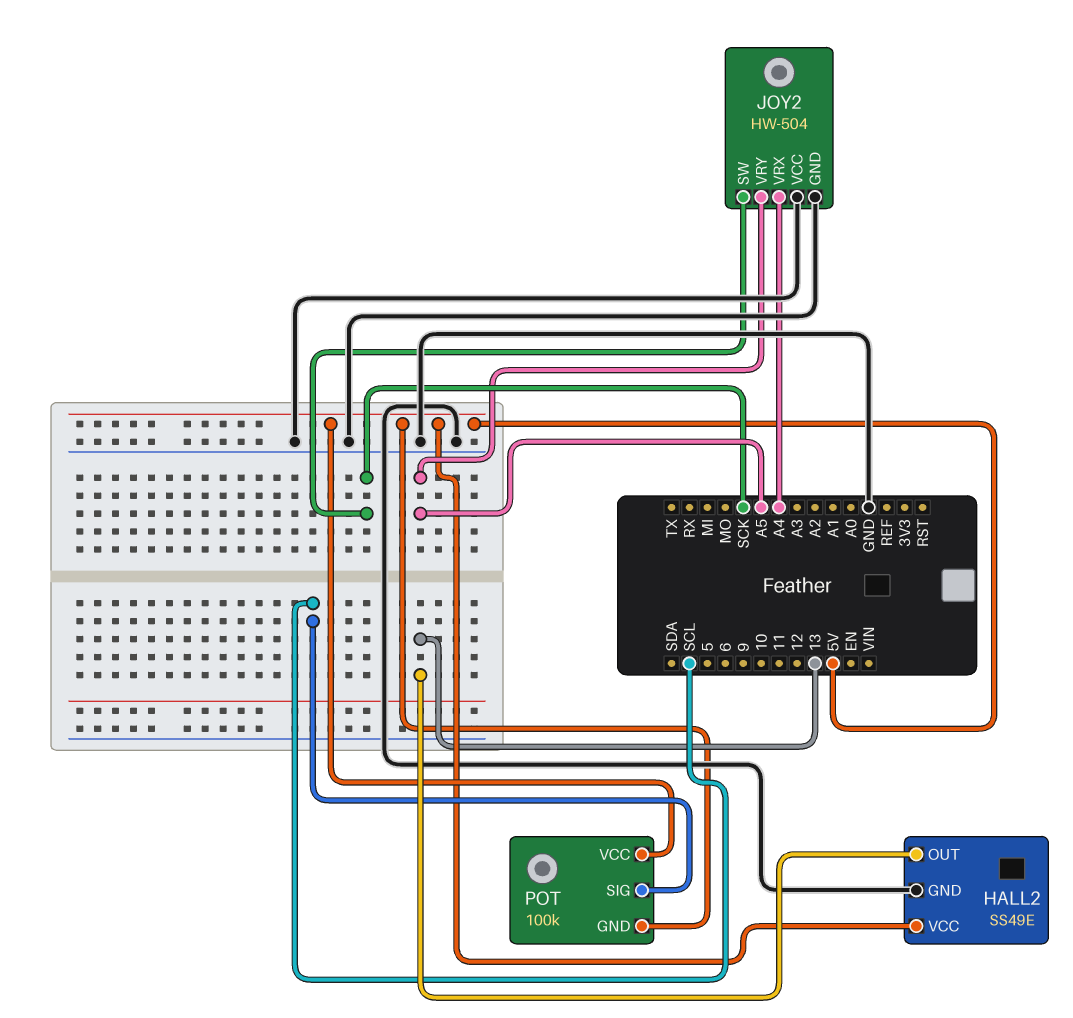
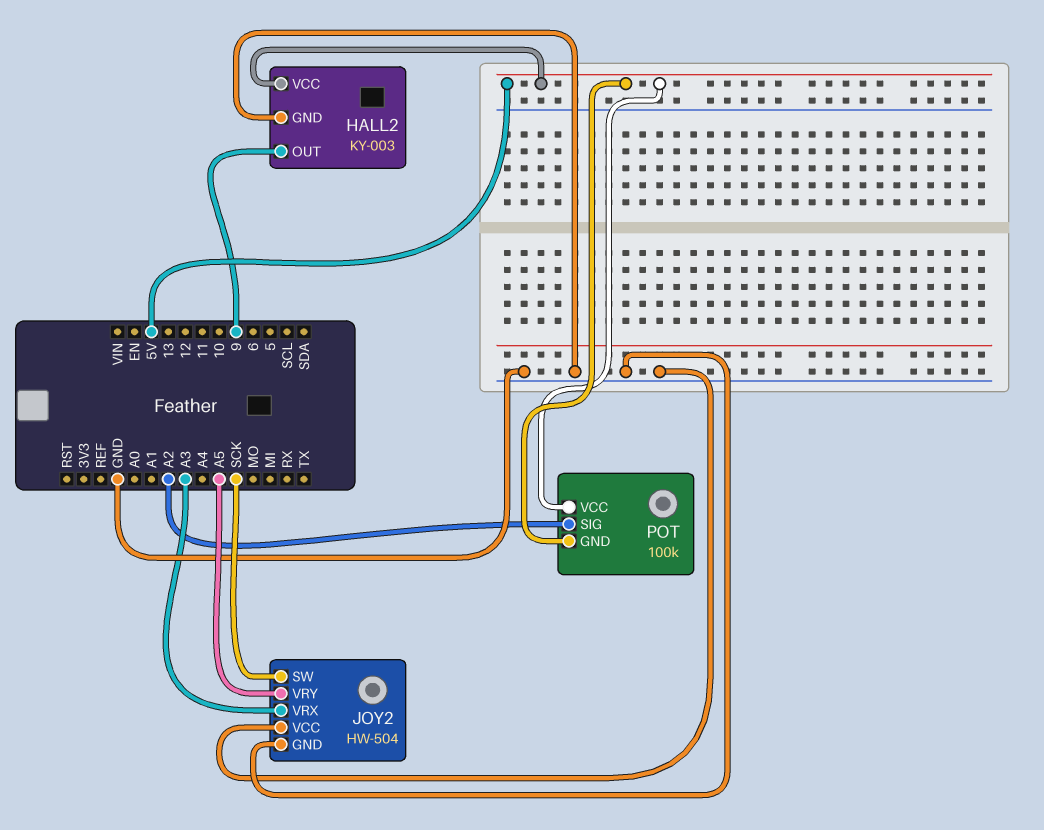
HALL2: SS49E -> KY-003
HALL2 pin OUT: 13 -> 9
JOY2 pin VRX: A4 -> A3
POT pin SIG: SCL -> A2

